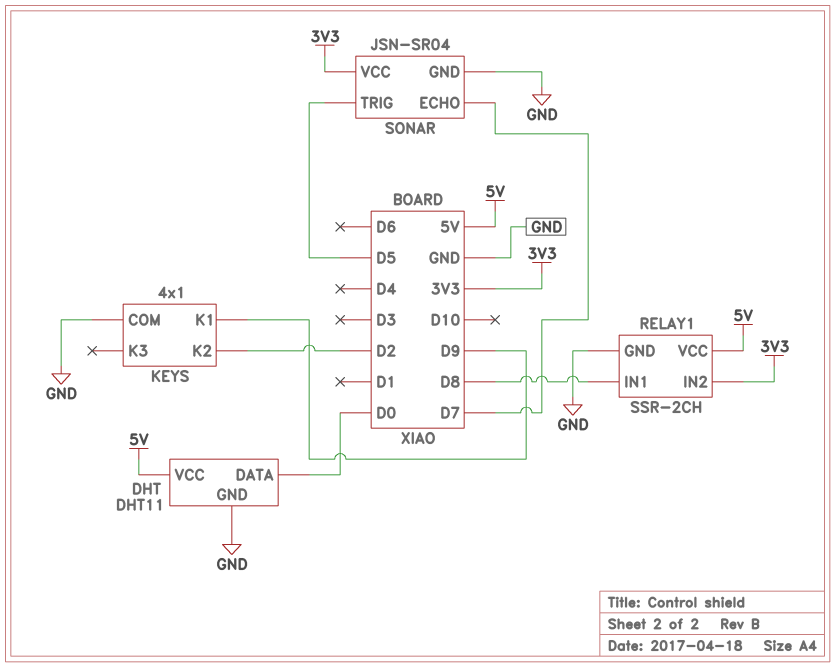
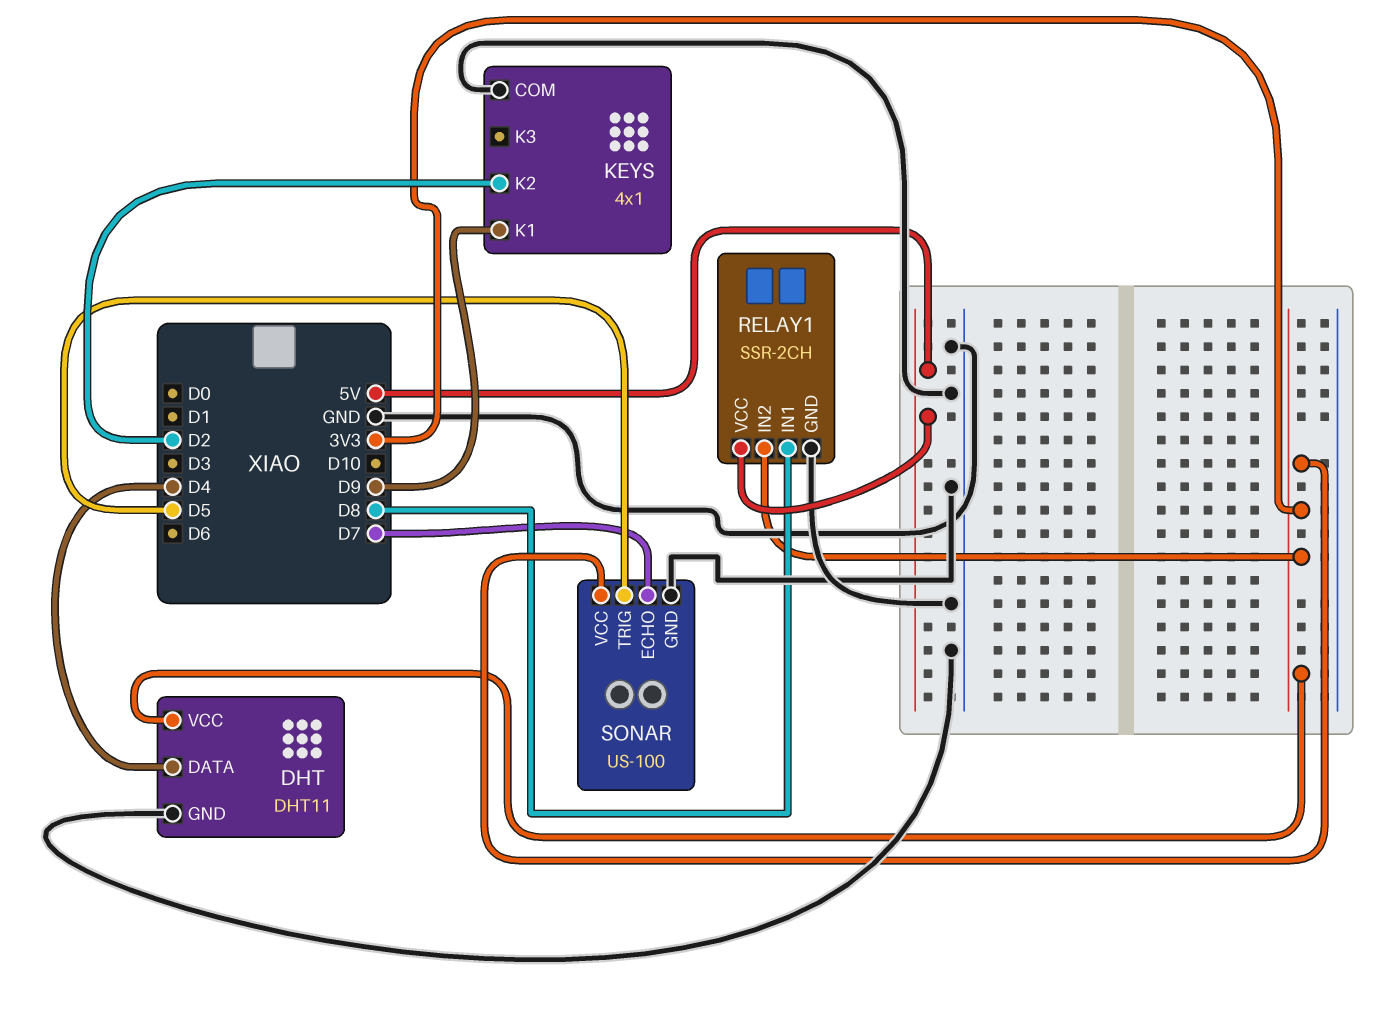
DHT pin DATA: D0 -> D4
DHT pin VCC: 5V -> 3V3
SONAR: JSN-SR04 -> US-100

